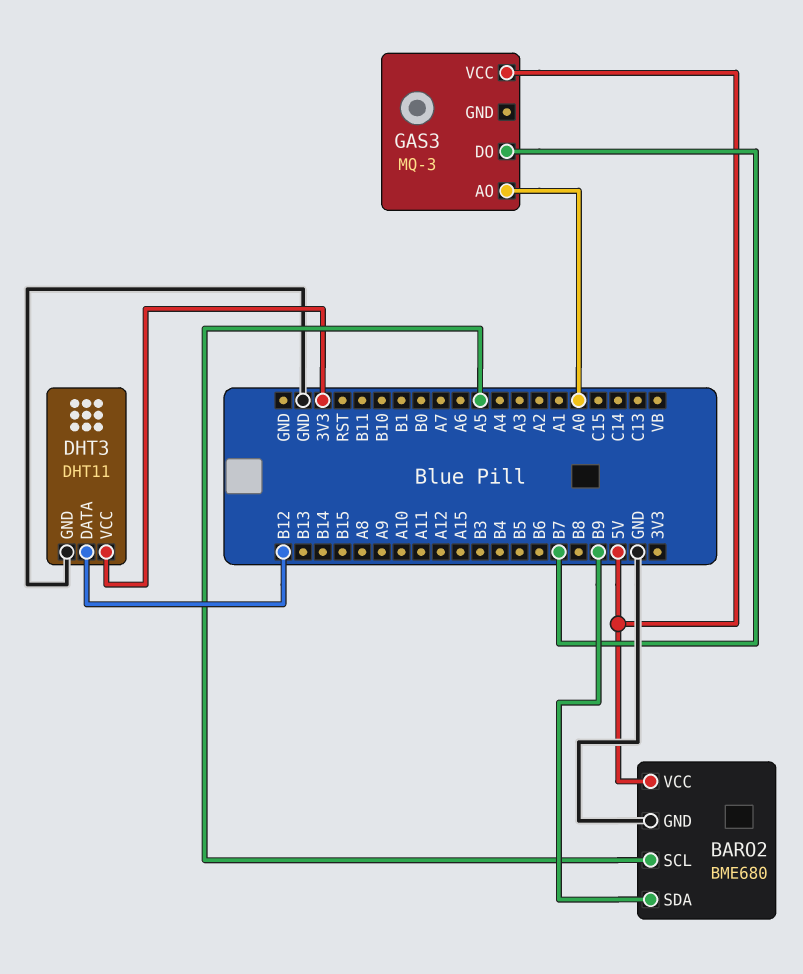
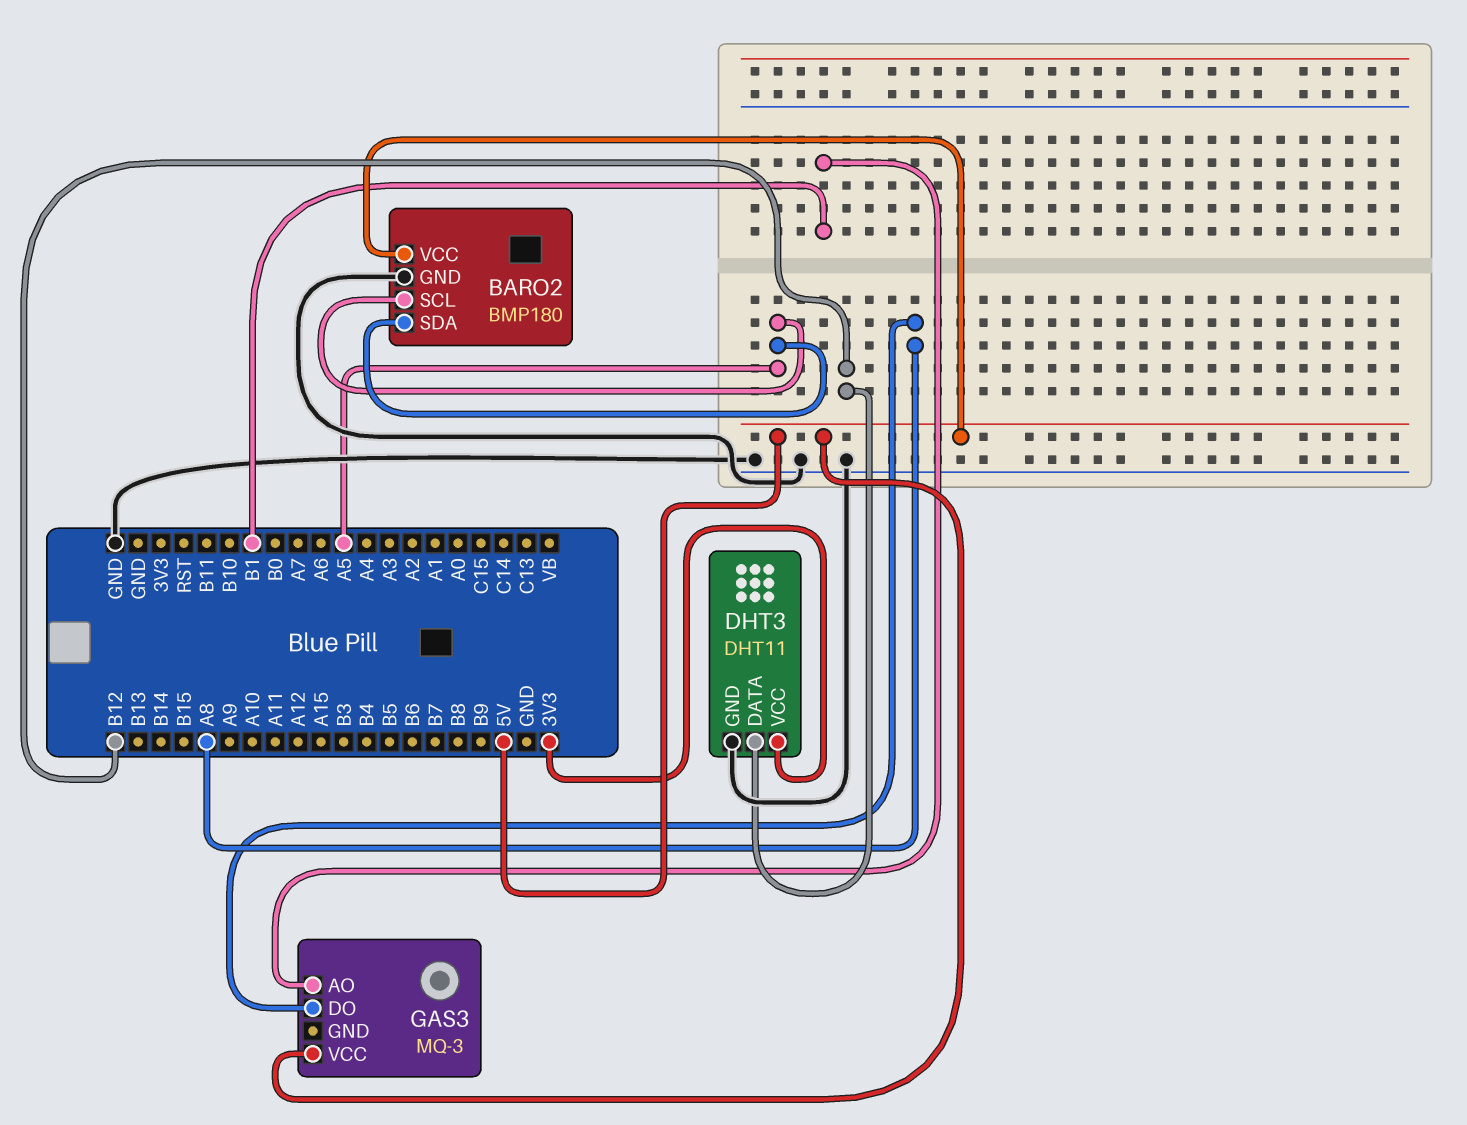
BARO2: BME680 -> BMP180
BARO2 pin SDA: B9 -> A5
GAS3 pin AO: A0 -> B1
GAS3 pin DO: B7 -> A8

